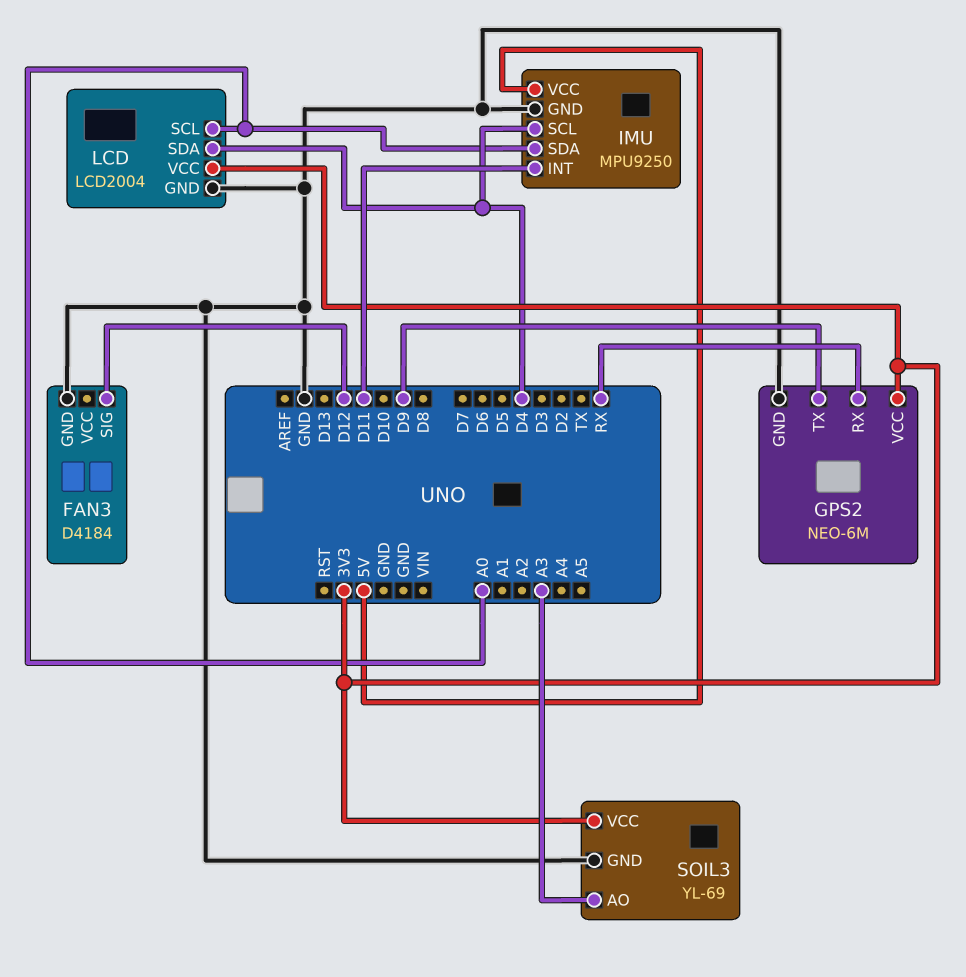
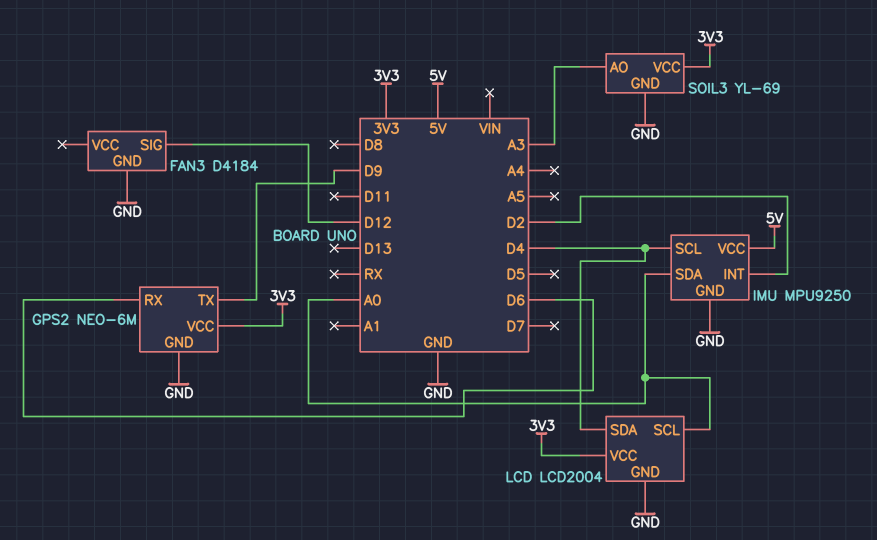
GPS2 pin RX: RX -> D6
IMU pin INT: D11 -> D2

